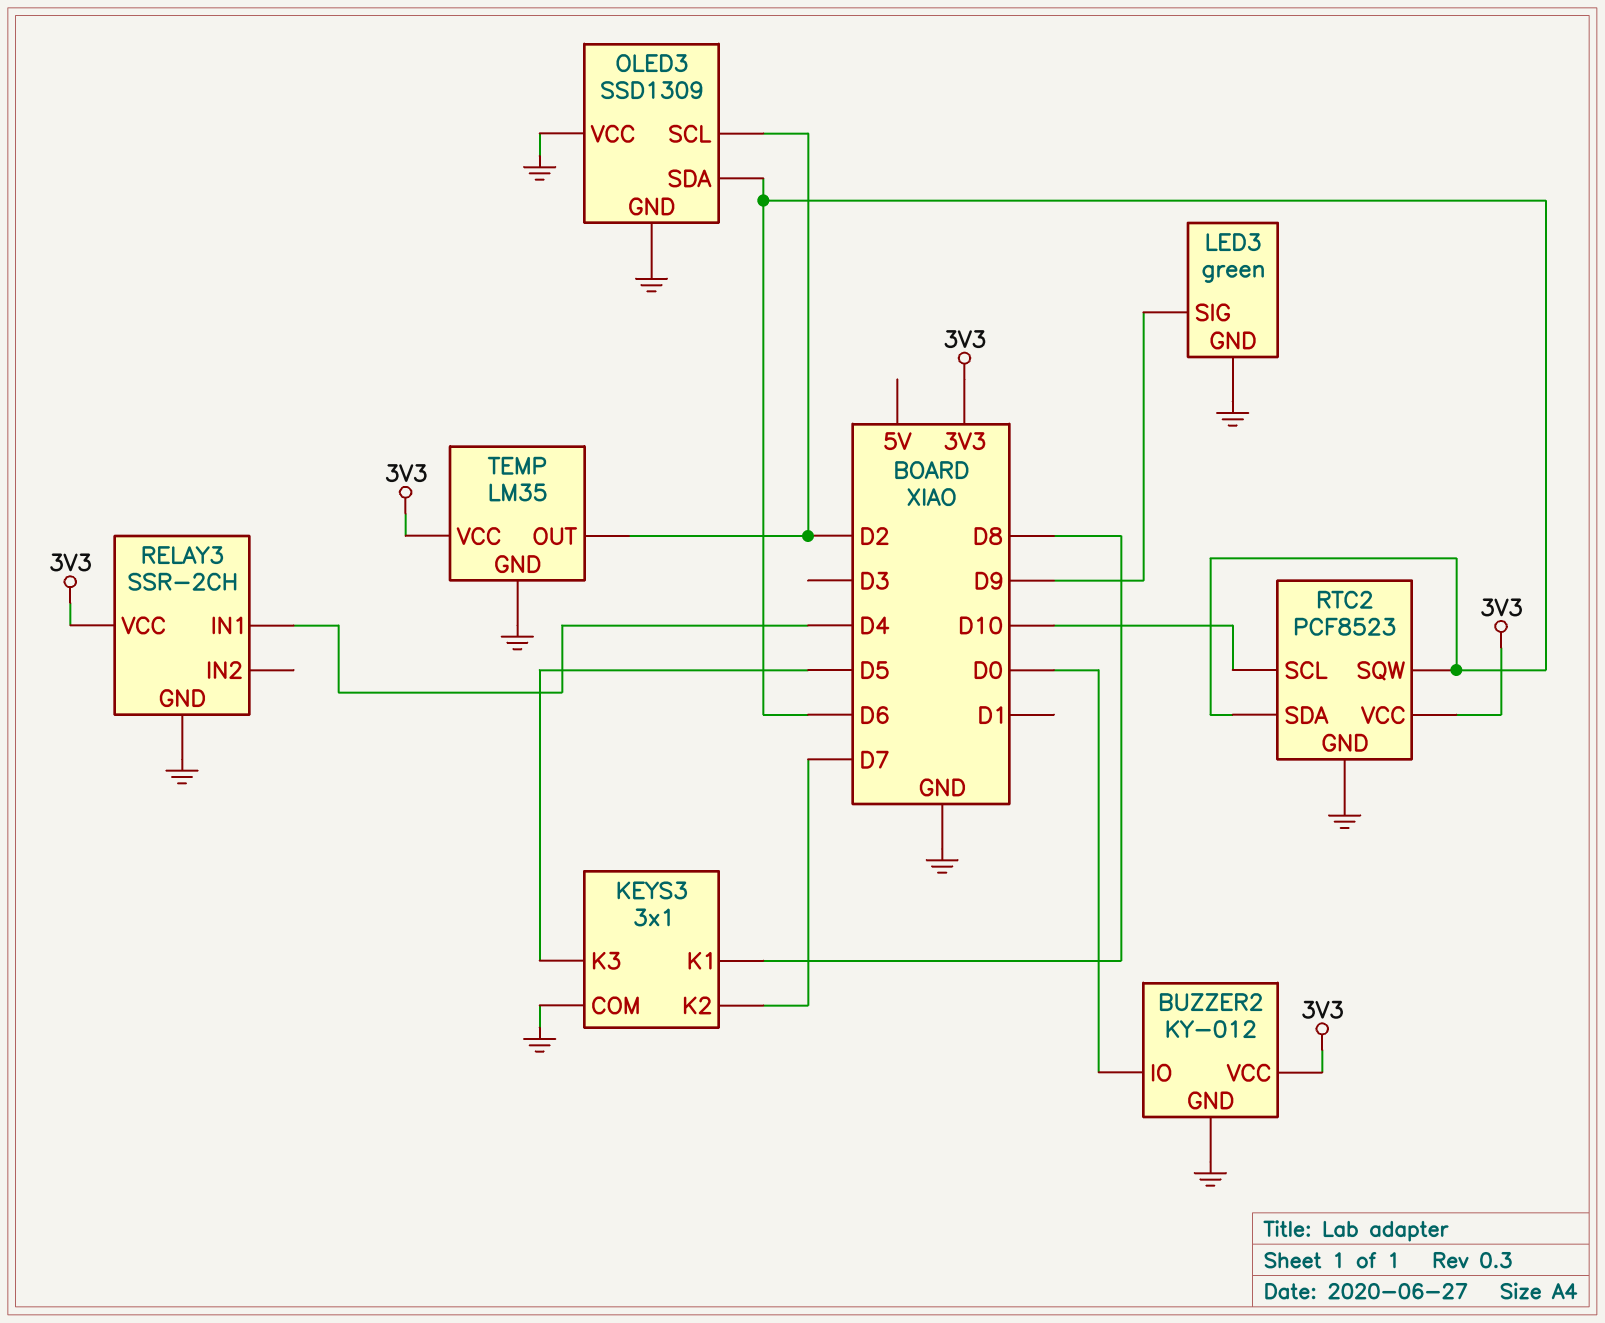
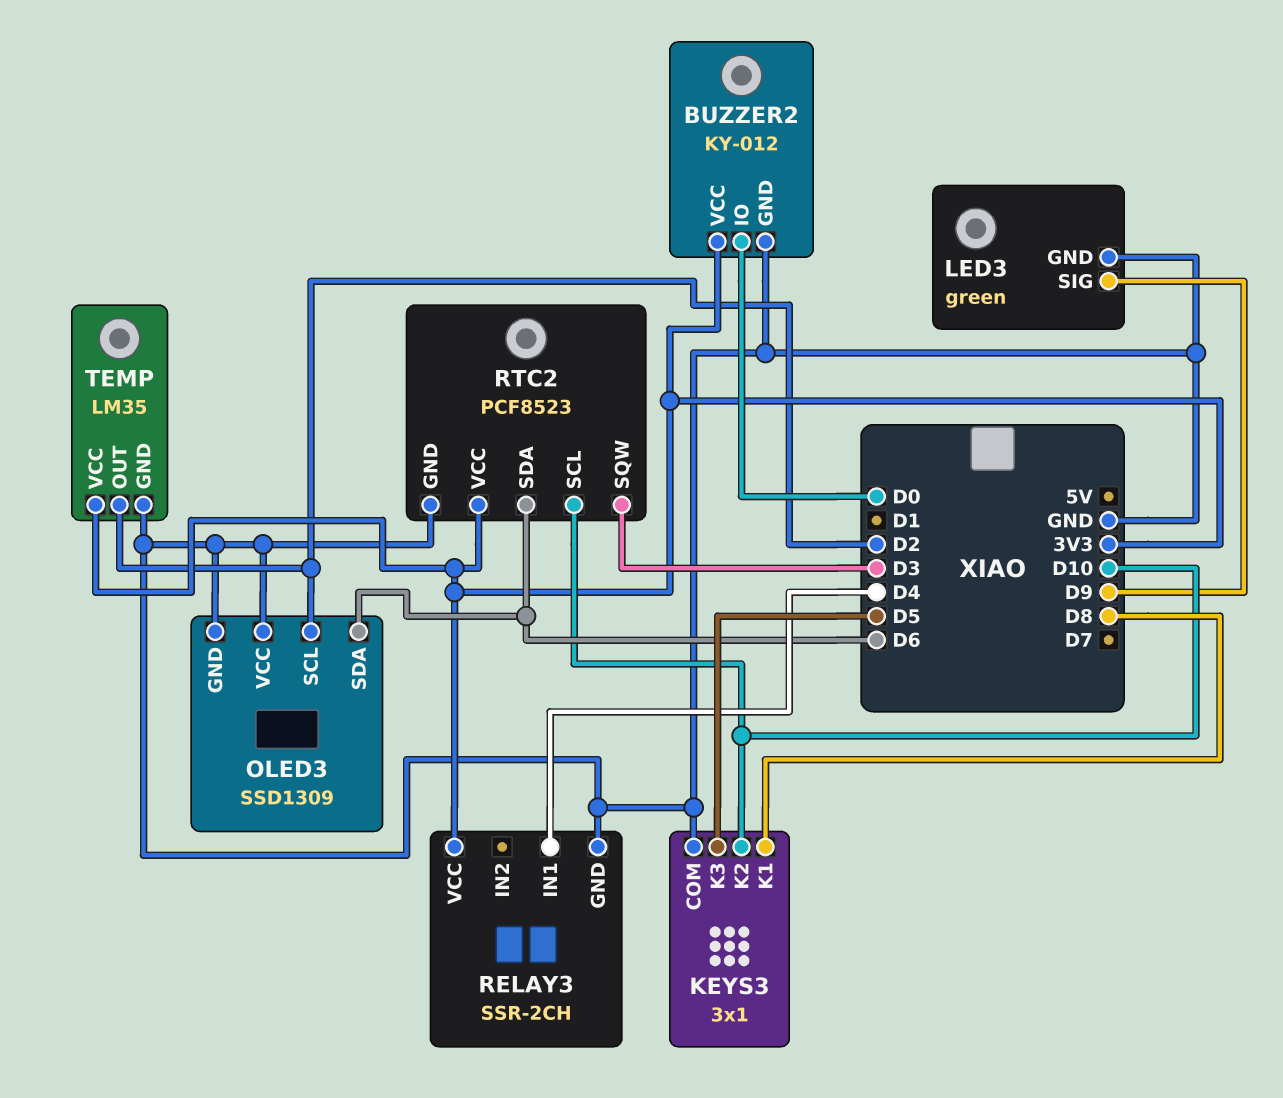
KEYS3 pin K2: D7 -> D10
RTC2 pin SQW: D6 -> D3

